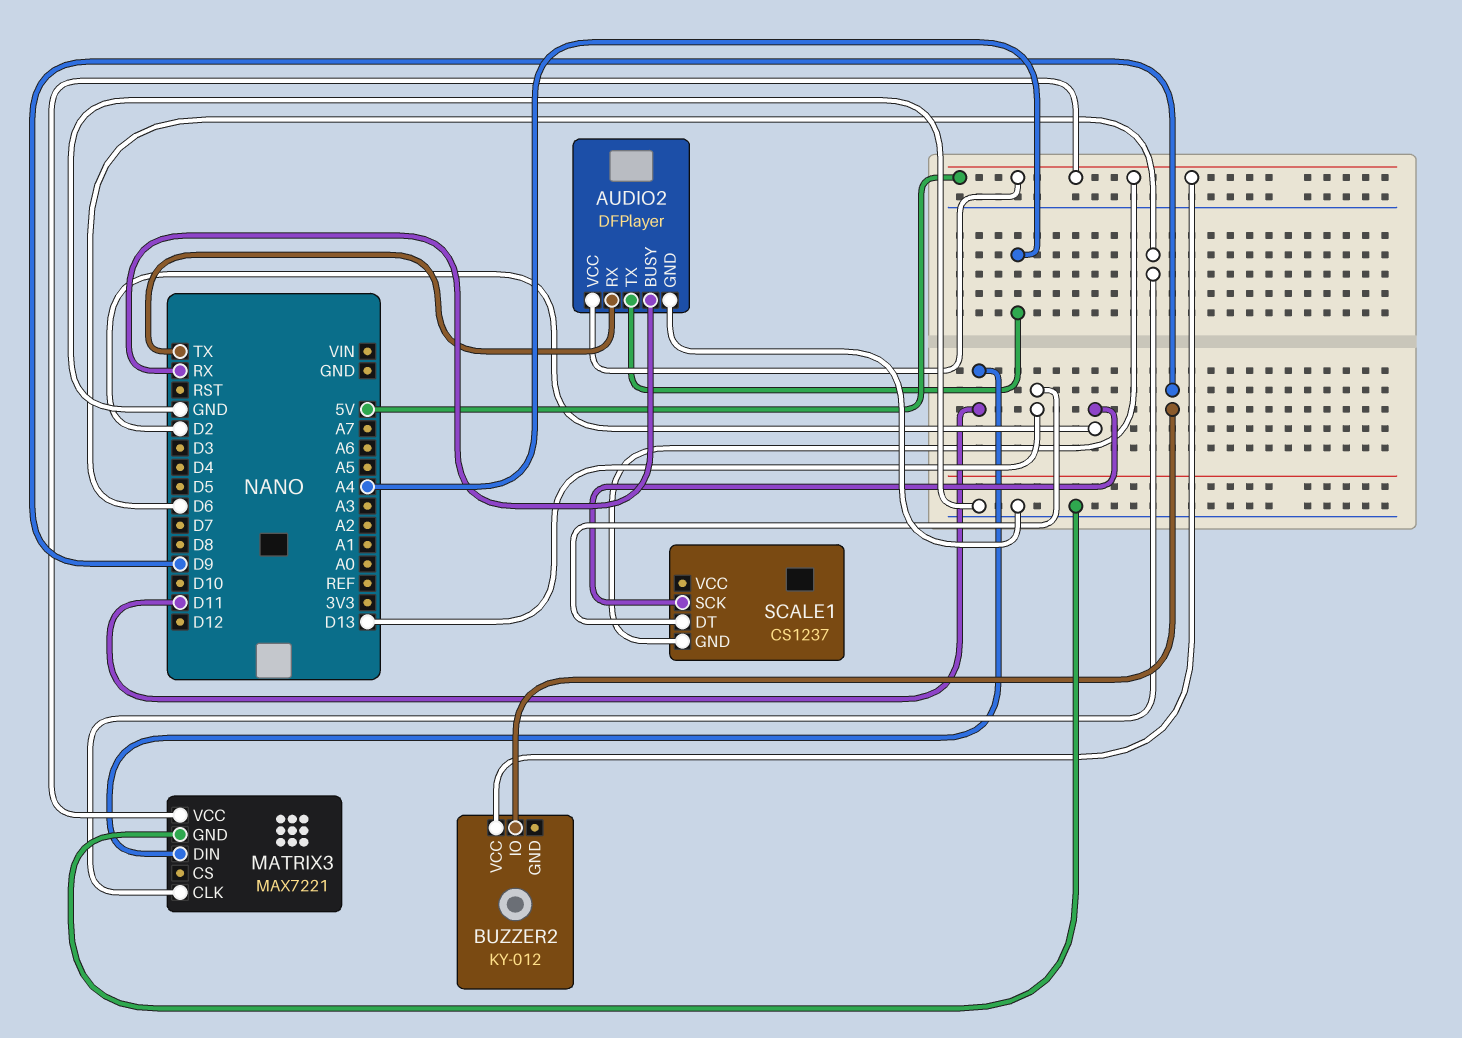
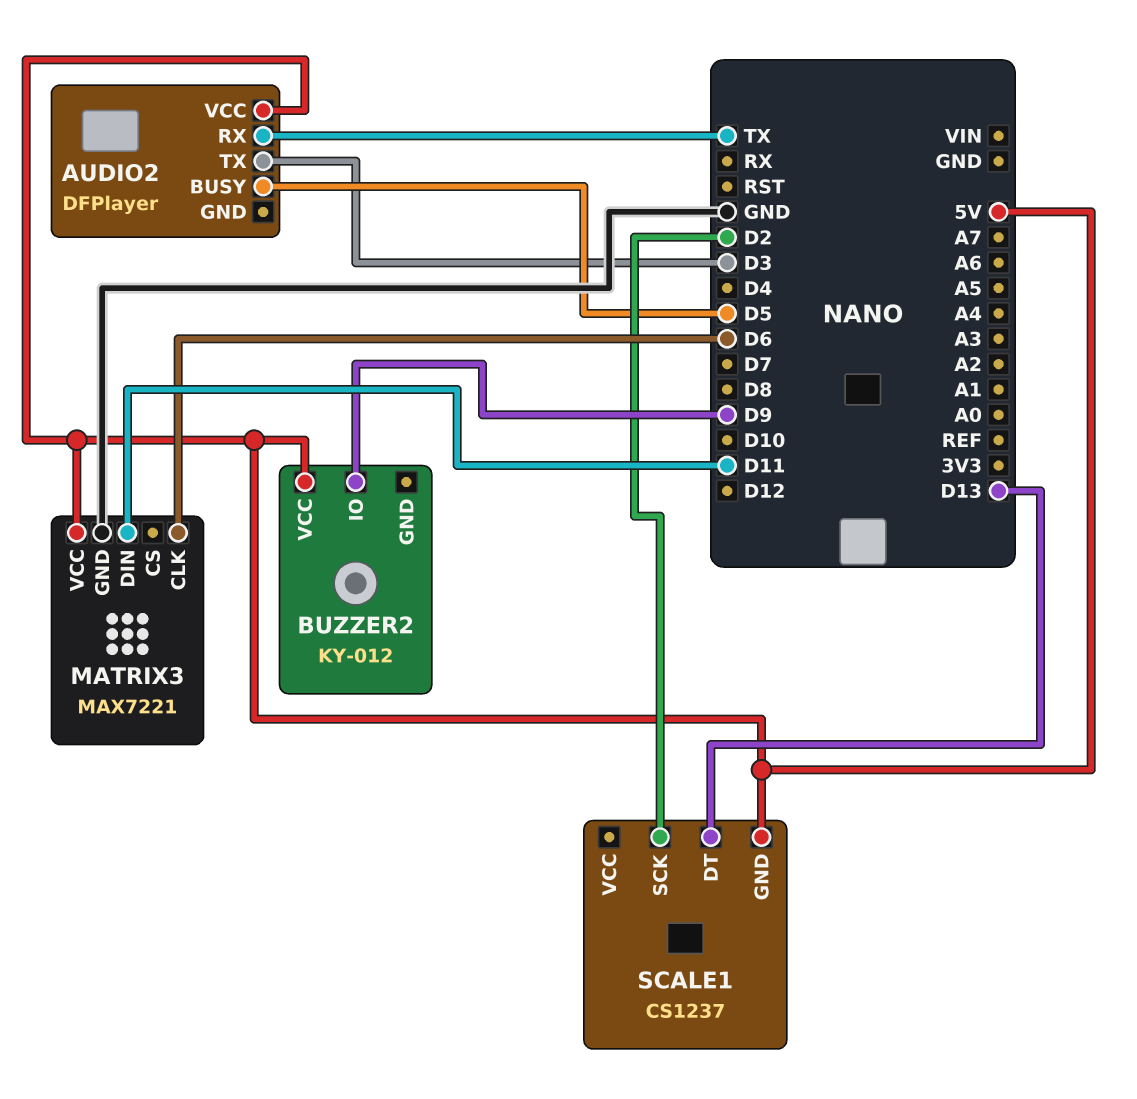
AUDIO2 pin BUSY: RX -> D5
AUDIO2 pin GND: GND -> none
AUDIO2 pin TX: A4 -> D3

